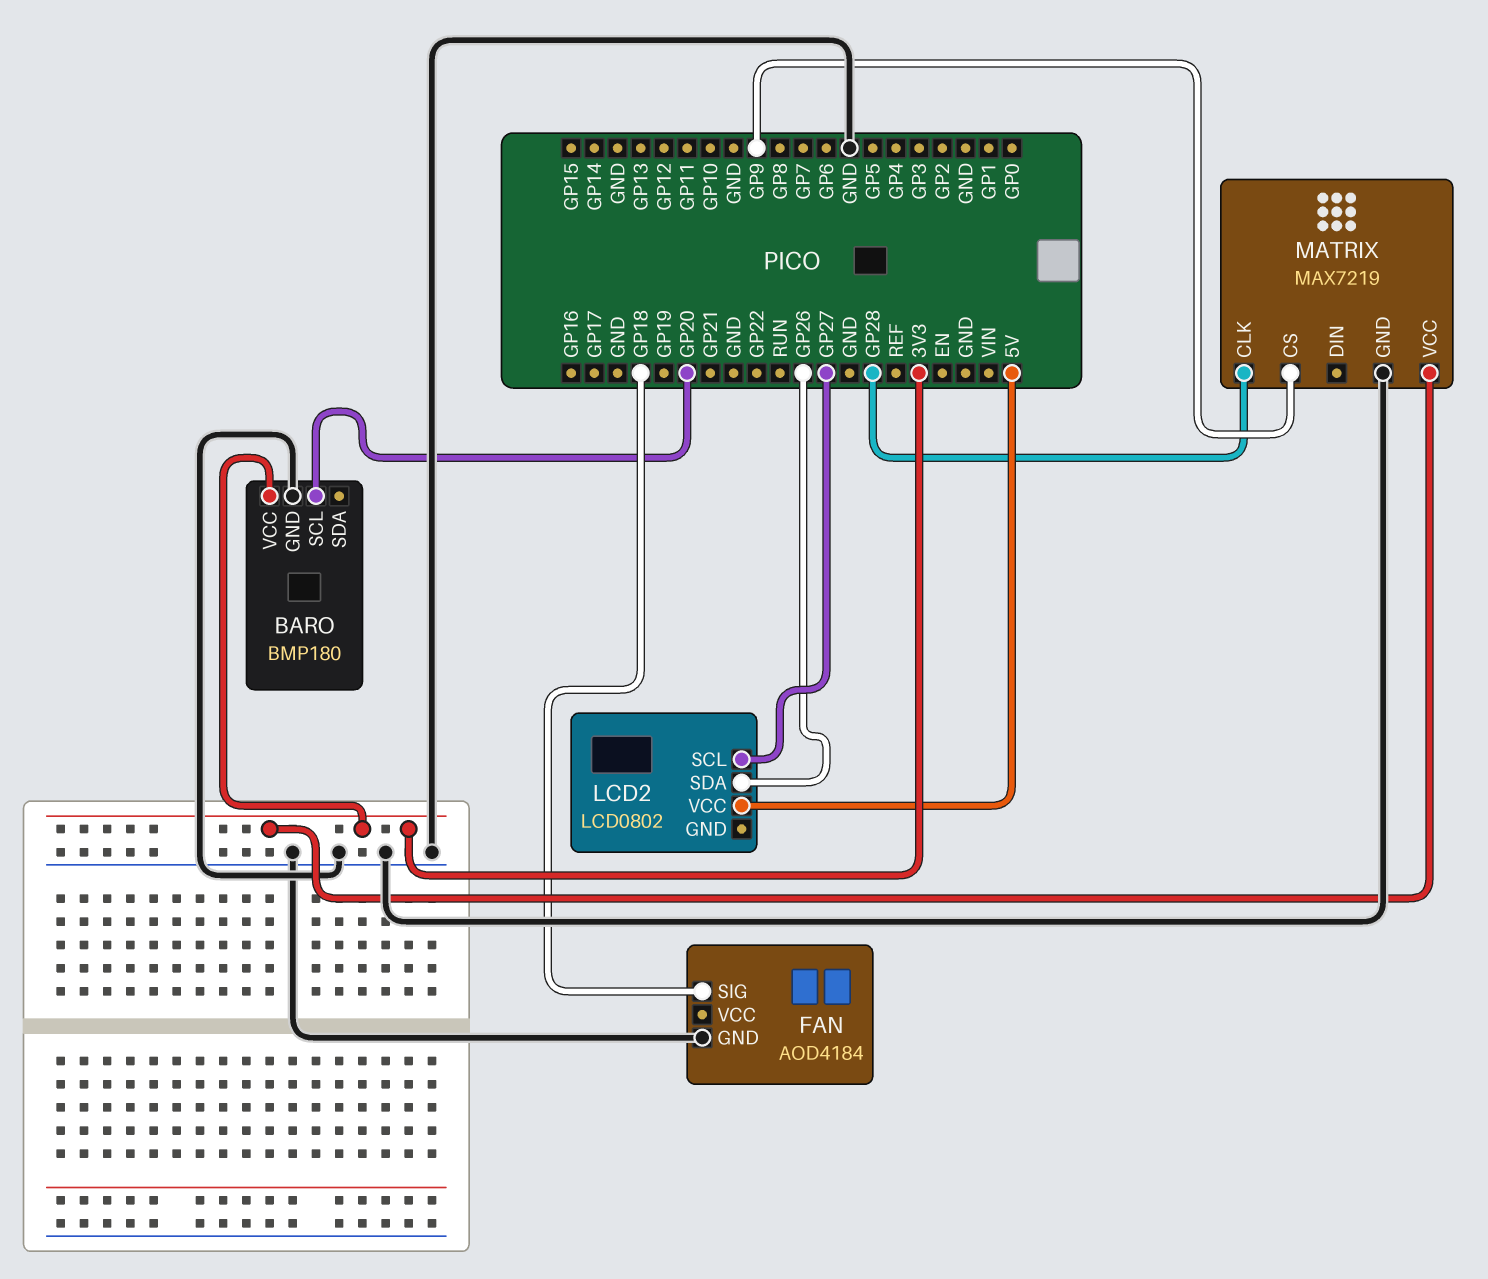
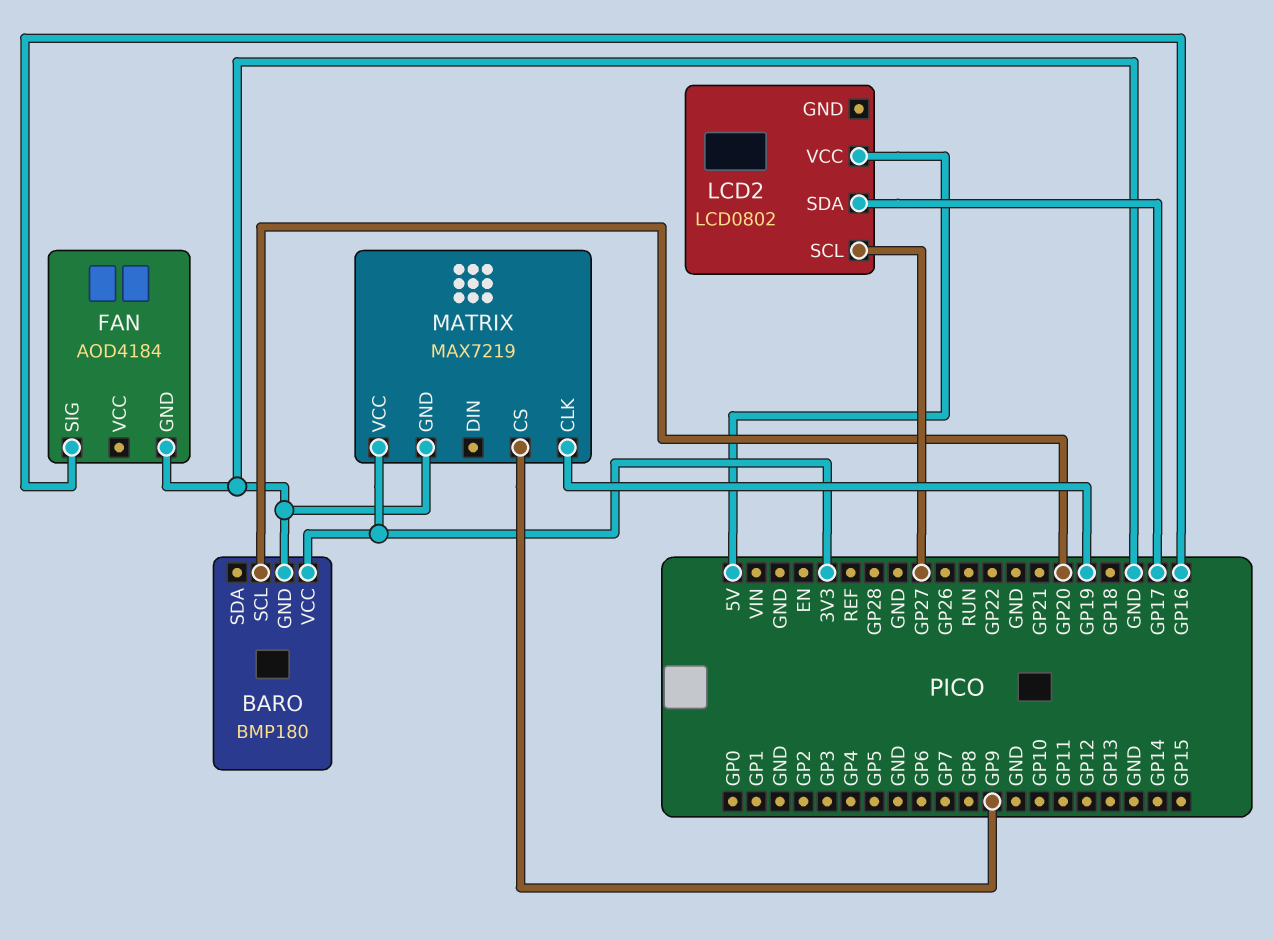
FAN pin SIG: GP18 -> GP16
LCD2 pin SDA: GP26 -> GP17
MATRIX pin CLK: GP28 -> GP19

